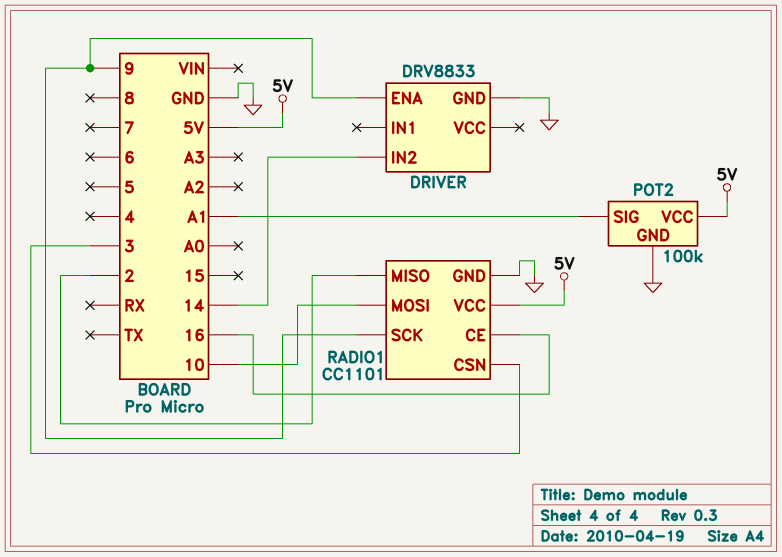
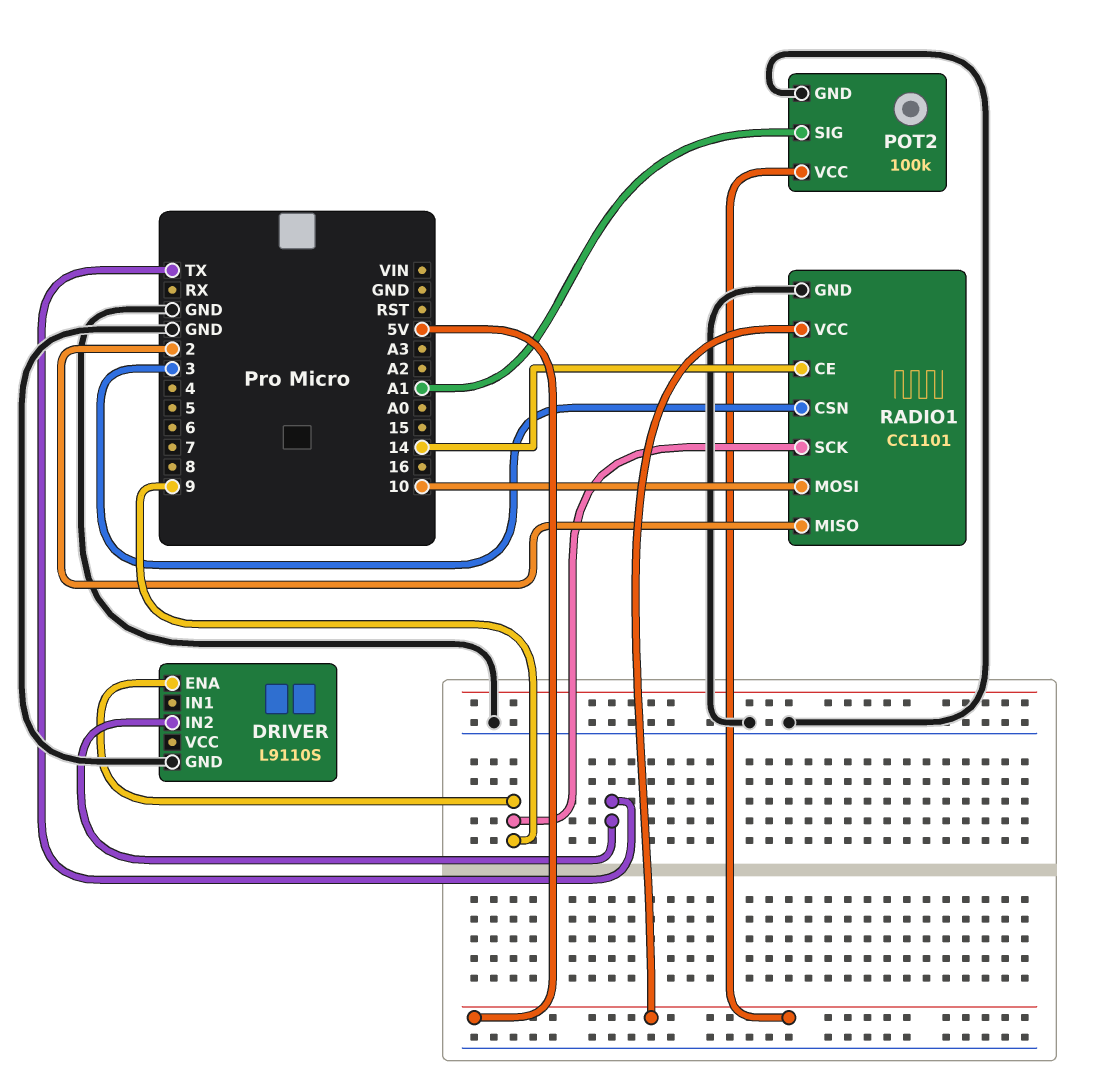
DRIVER: DRV8833 -> L9110S
DRIVER pin IN2: 14 -> TX
RADIO1 pin CE: 16 -> 14

